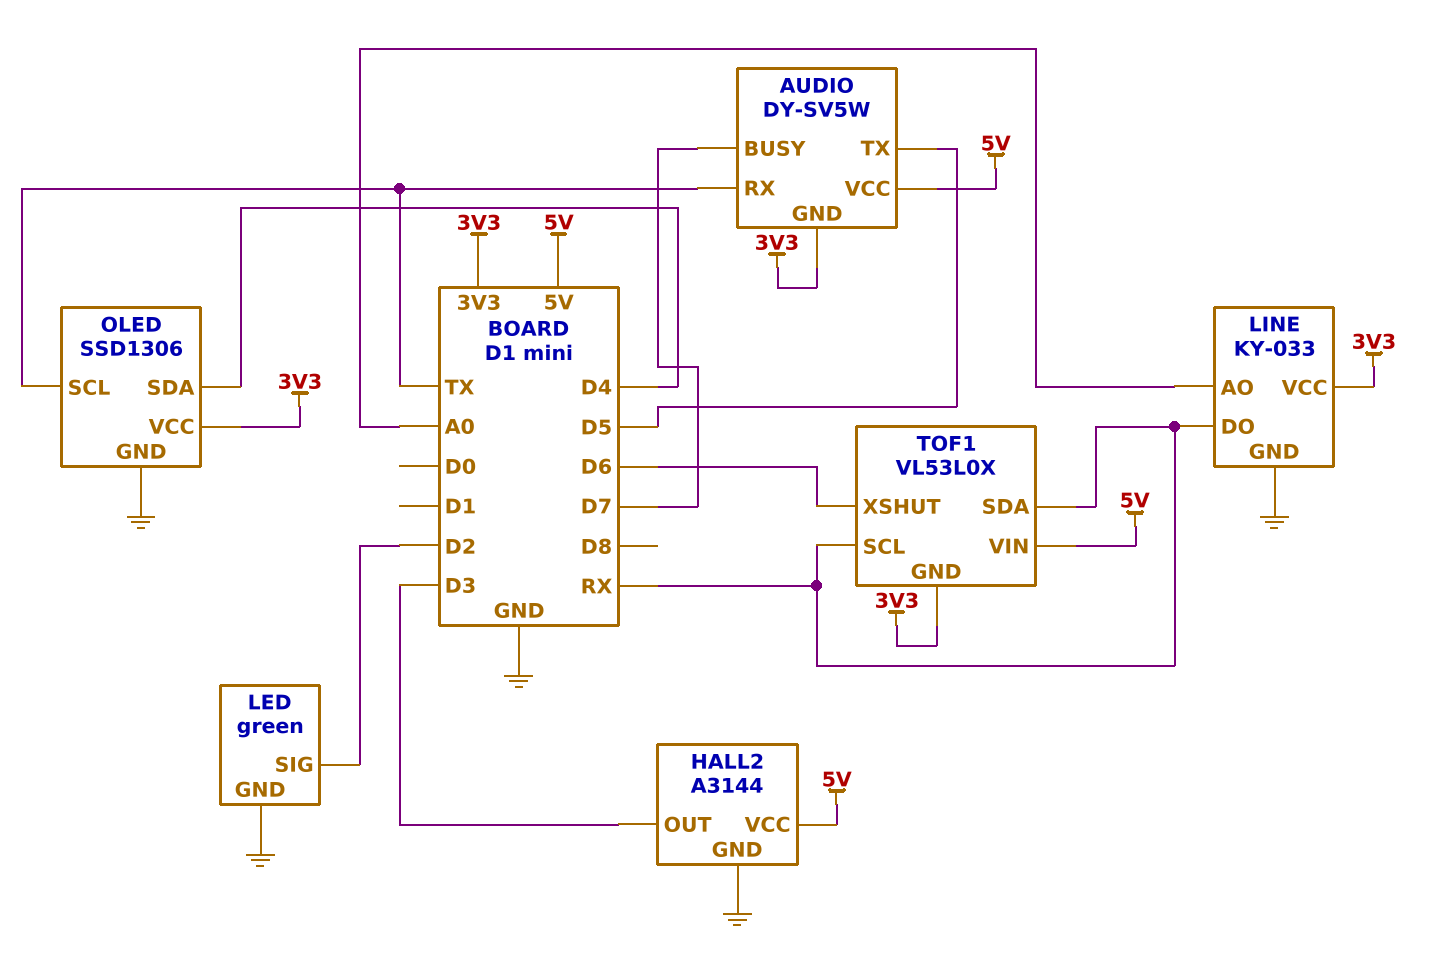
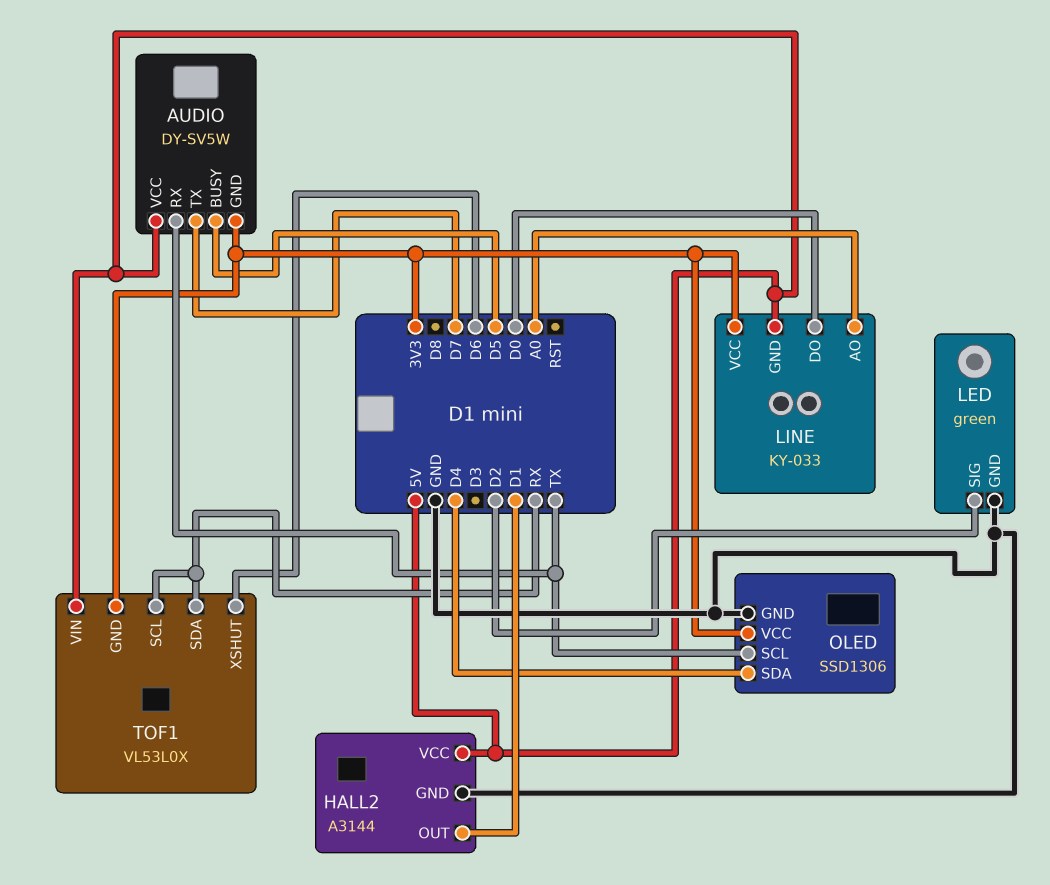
AUDIO pin BUSY: D7 -> D5
AUDIO pin TX: D5 -> D7
HALL2 pin OUT: D3 -> D1
LINE pin DO: RX -> D0
LINE pin GND: GND -> 5V

